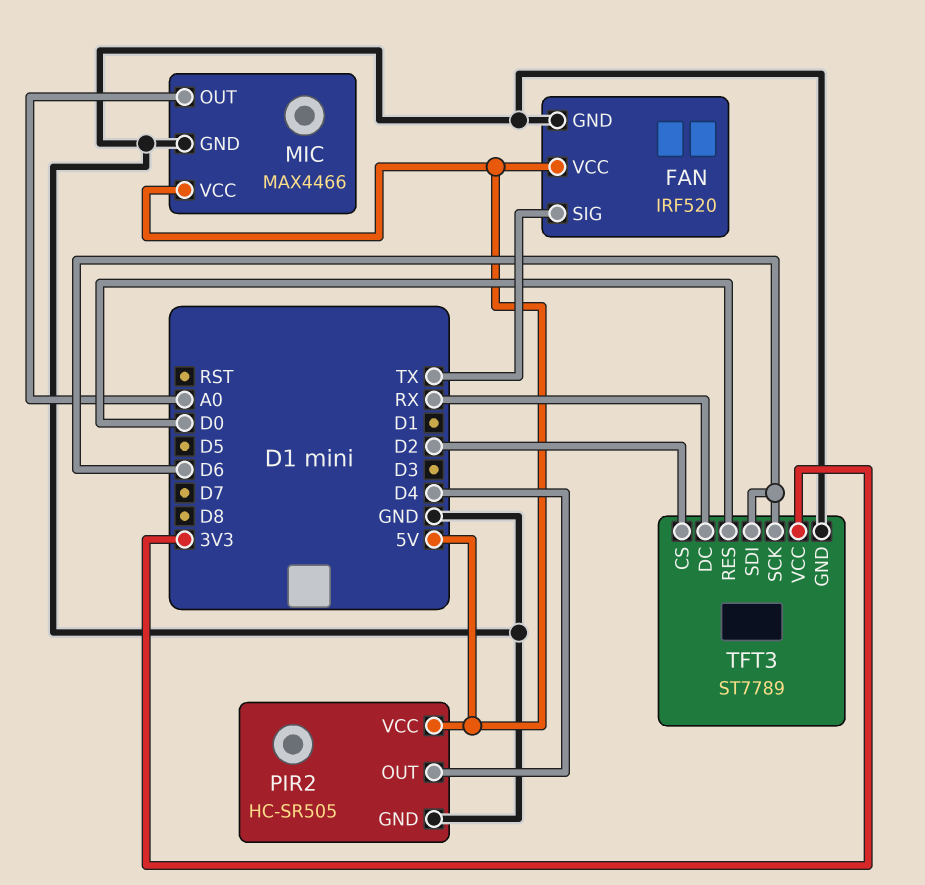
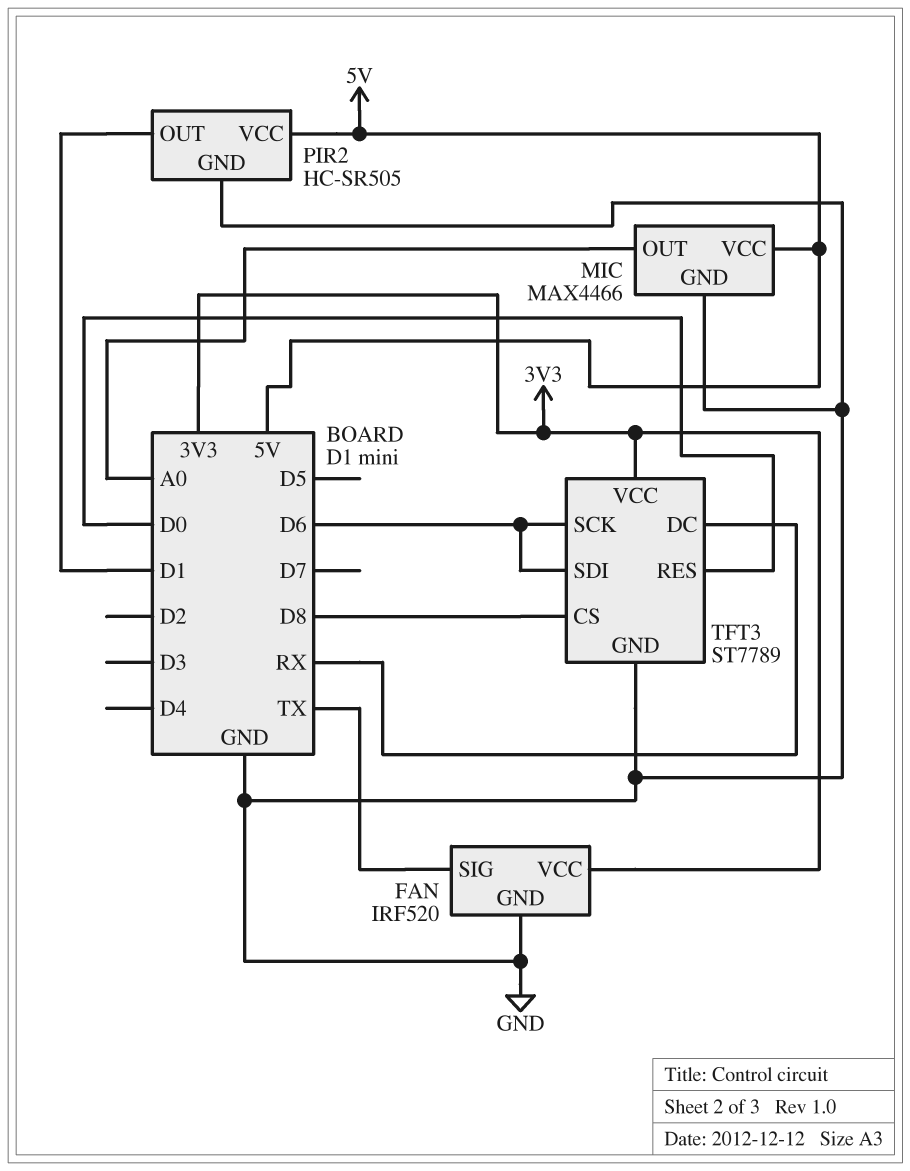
FAN pin VCC: 5V -> 3V3
PIR2 pin OUT: D4 -> D1
TFT3 pin CS: D2 -> D8

